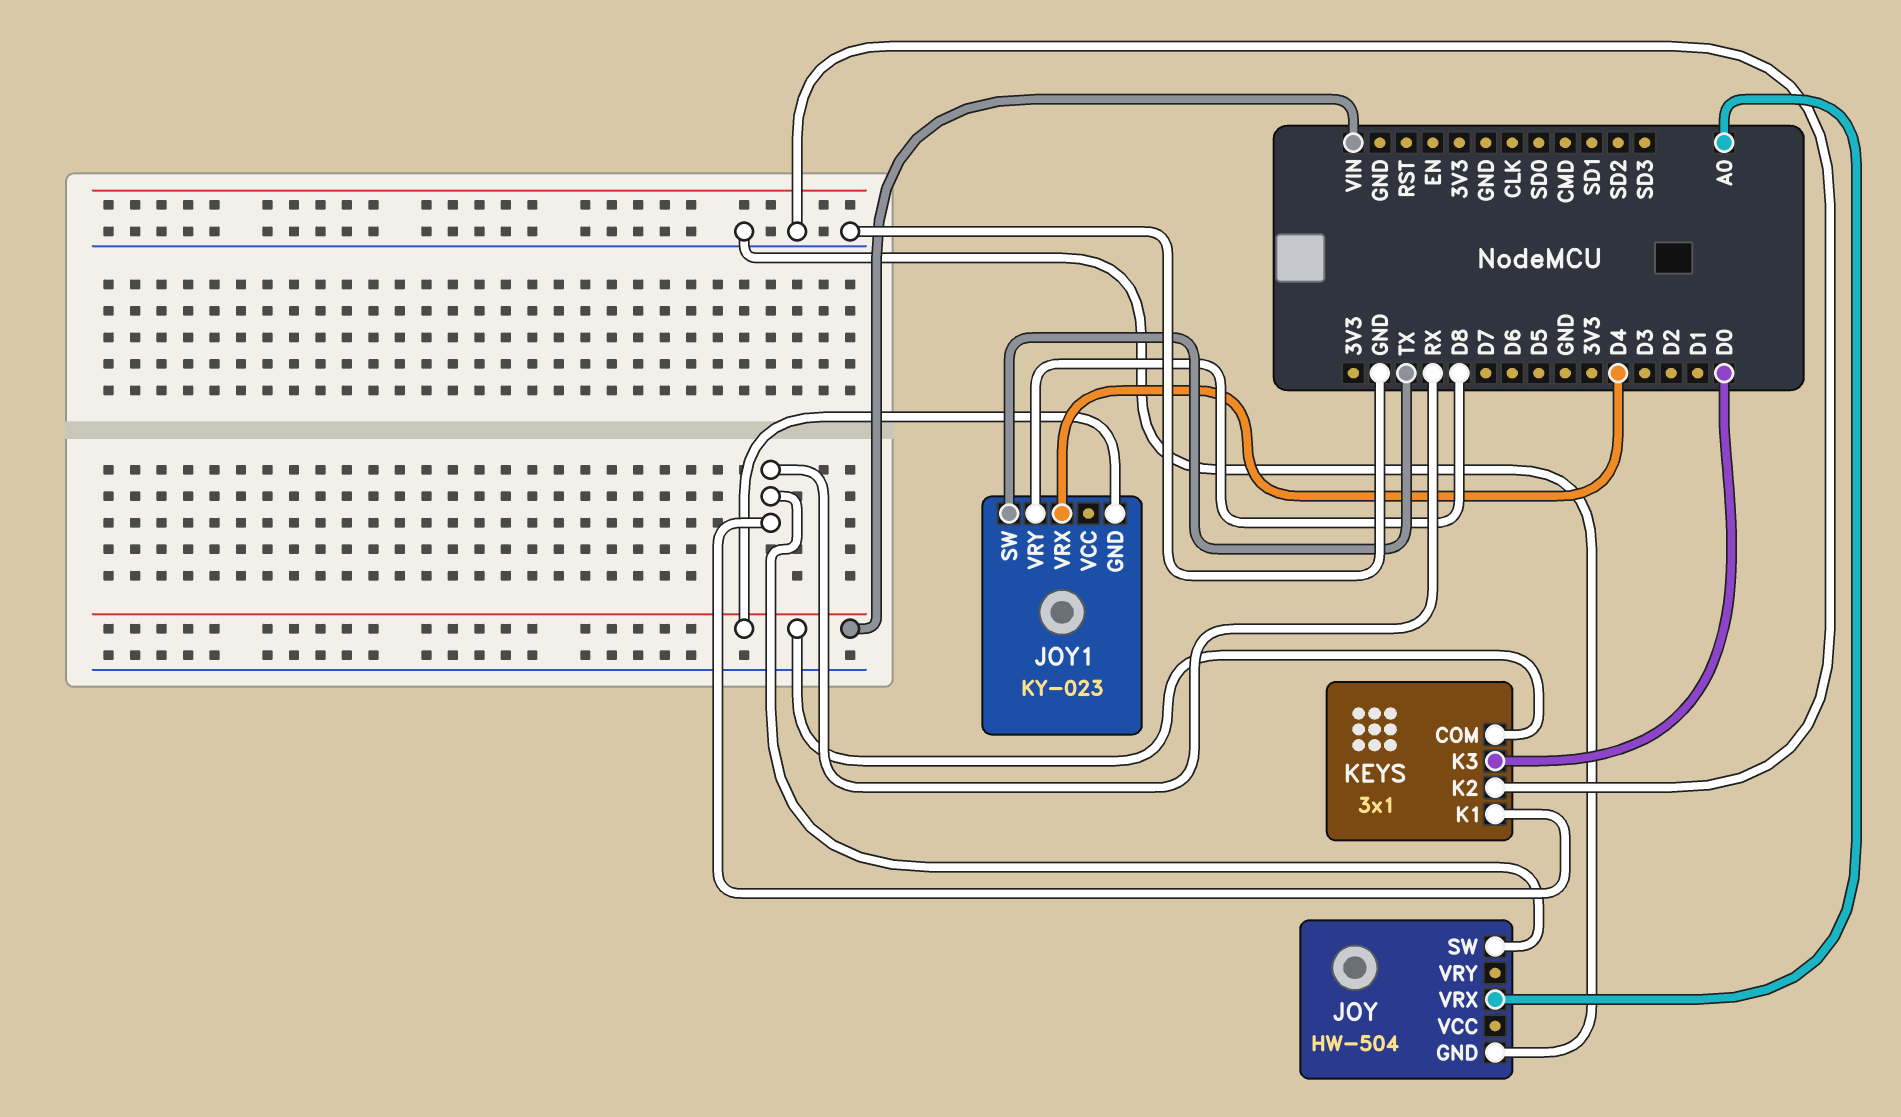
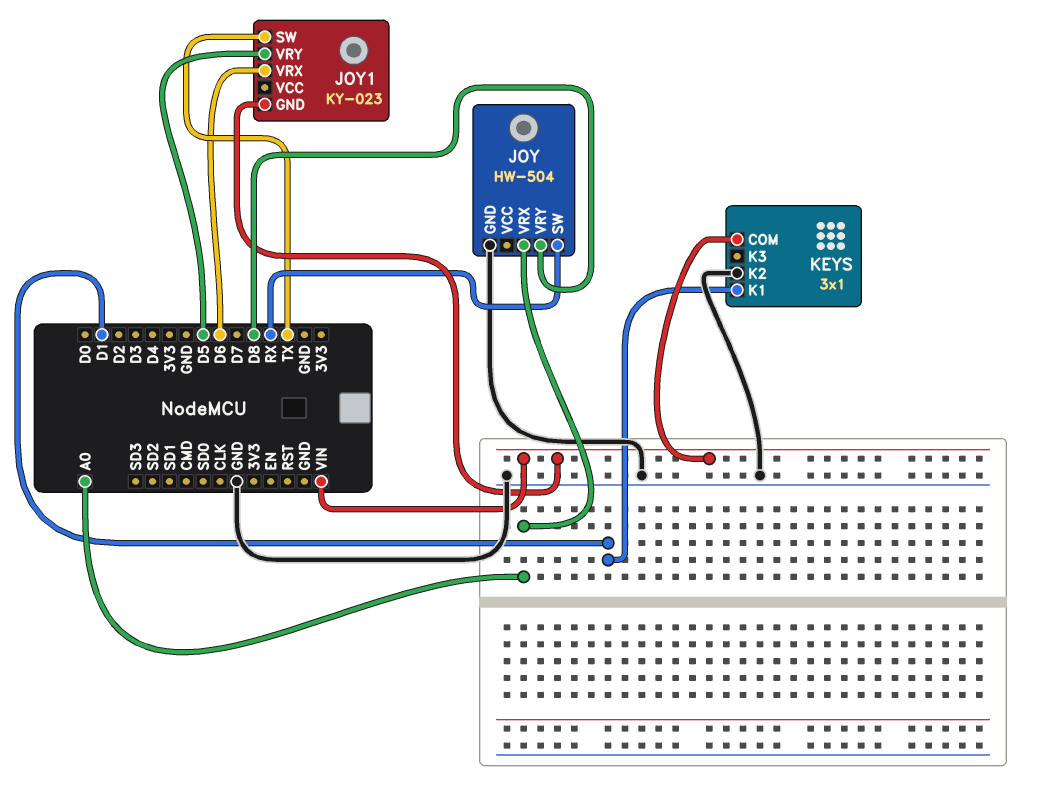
JOY pin VRY: none -> D8
JOY1 pin VRX: D4 -> D6
JOY1 pin VRY: D8 -> D5
KEYS pin K1: RX -> D1
KEYS pin K3: D0 -> none

